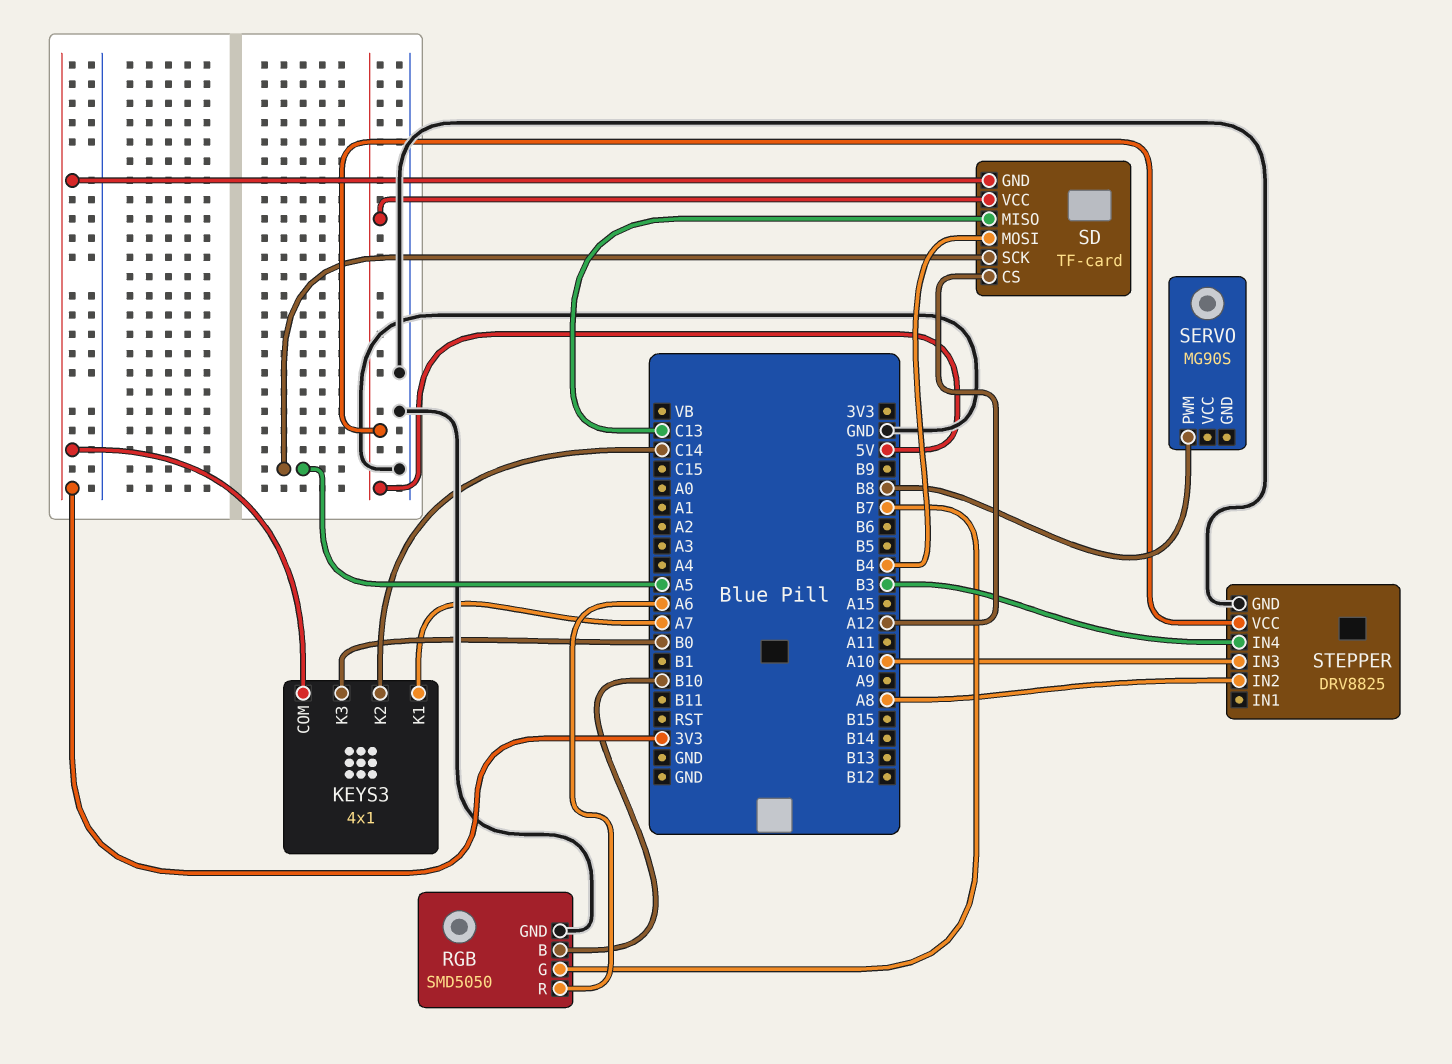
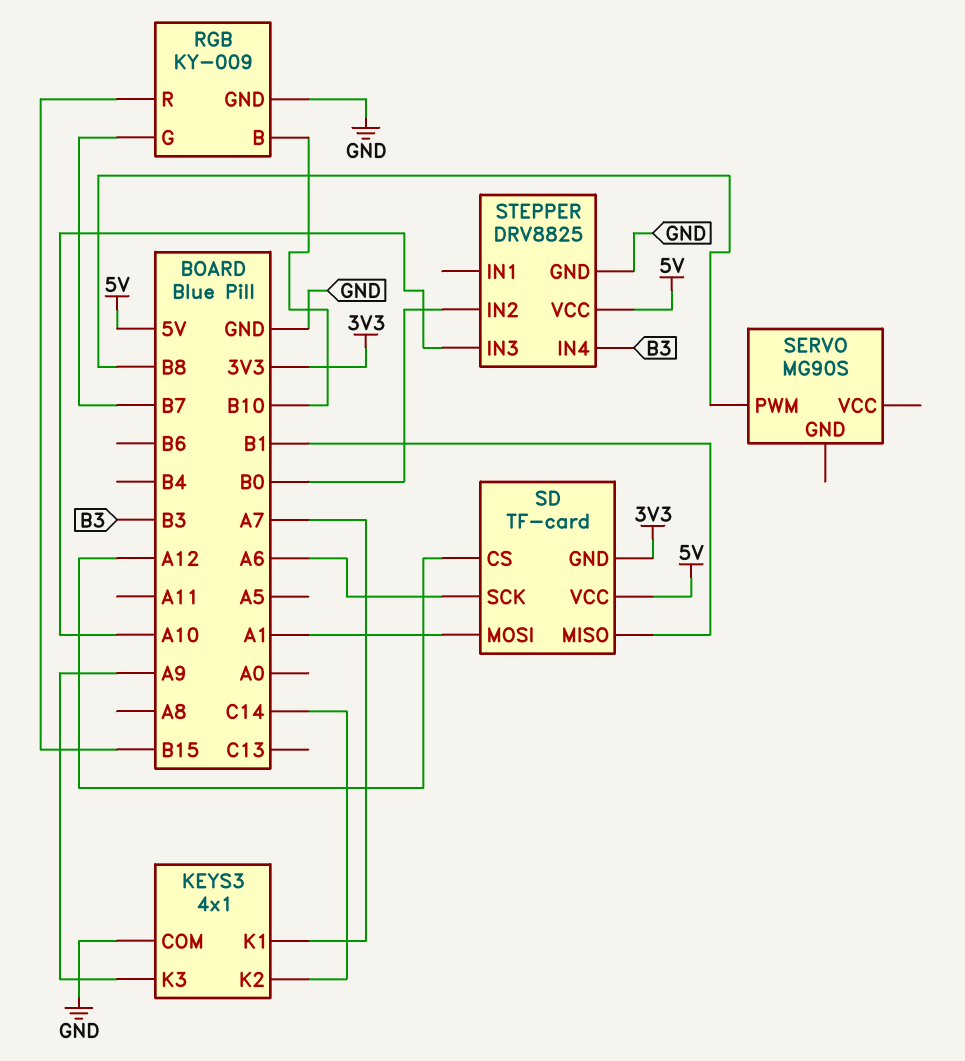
KEYS3 pin COM: 3V3 -> GND
KEYS3 pin K3: B0 -> A9
RGB: SMD5050 -> KY-009
RGB pin R: A6 -> B15
SD pin MISO: C13 -> B1
SD pin MOSI: B4 -> A1
SD pin SCK: A5 -> A6
STEPPER pin IN2: A8 -> B0

